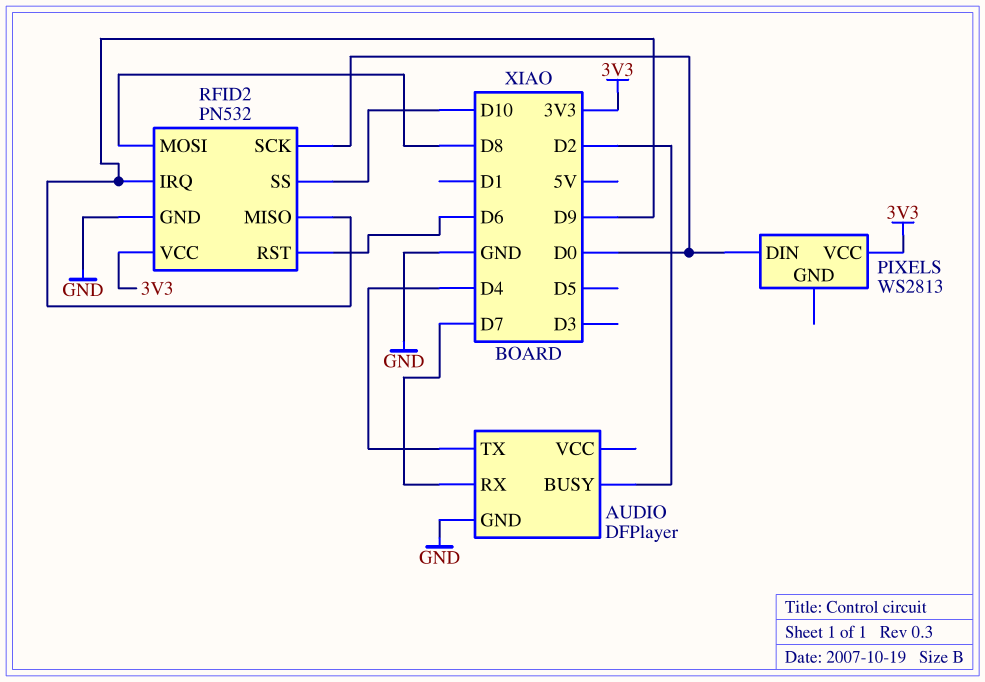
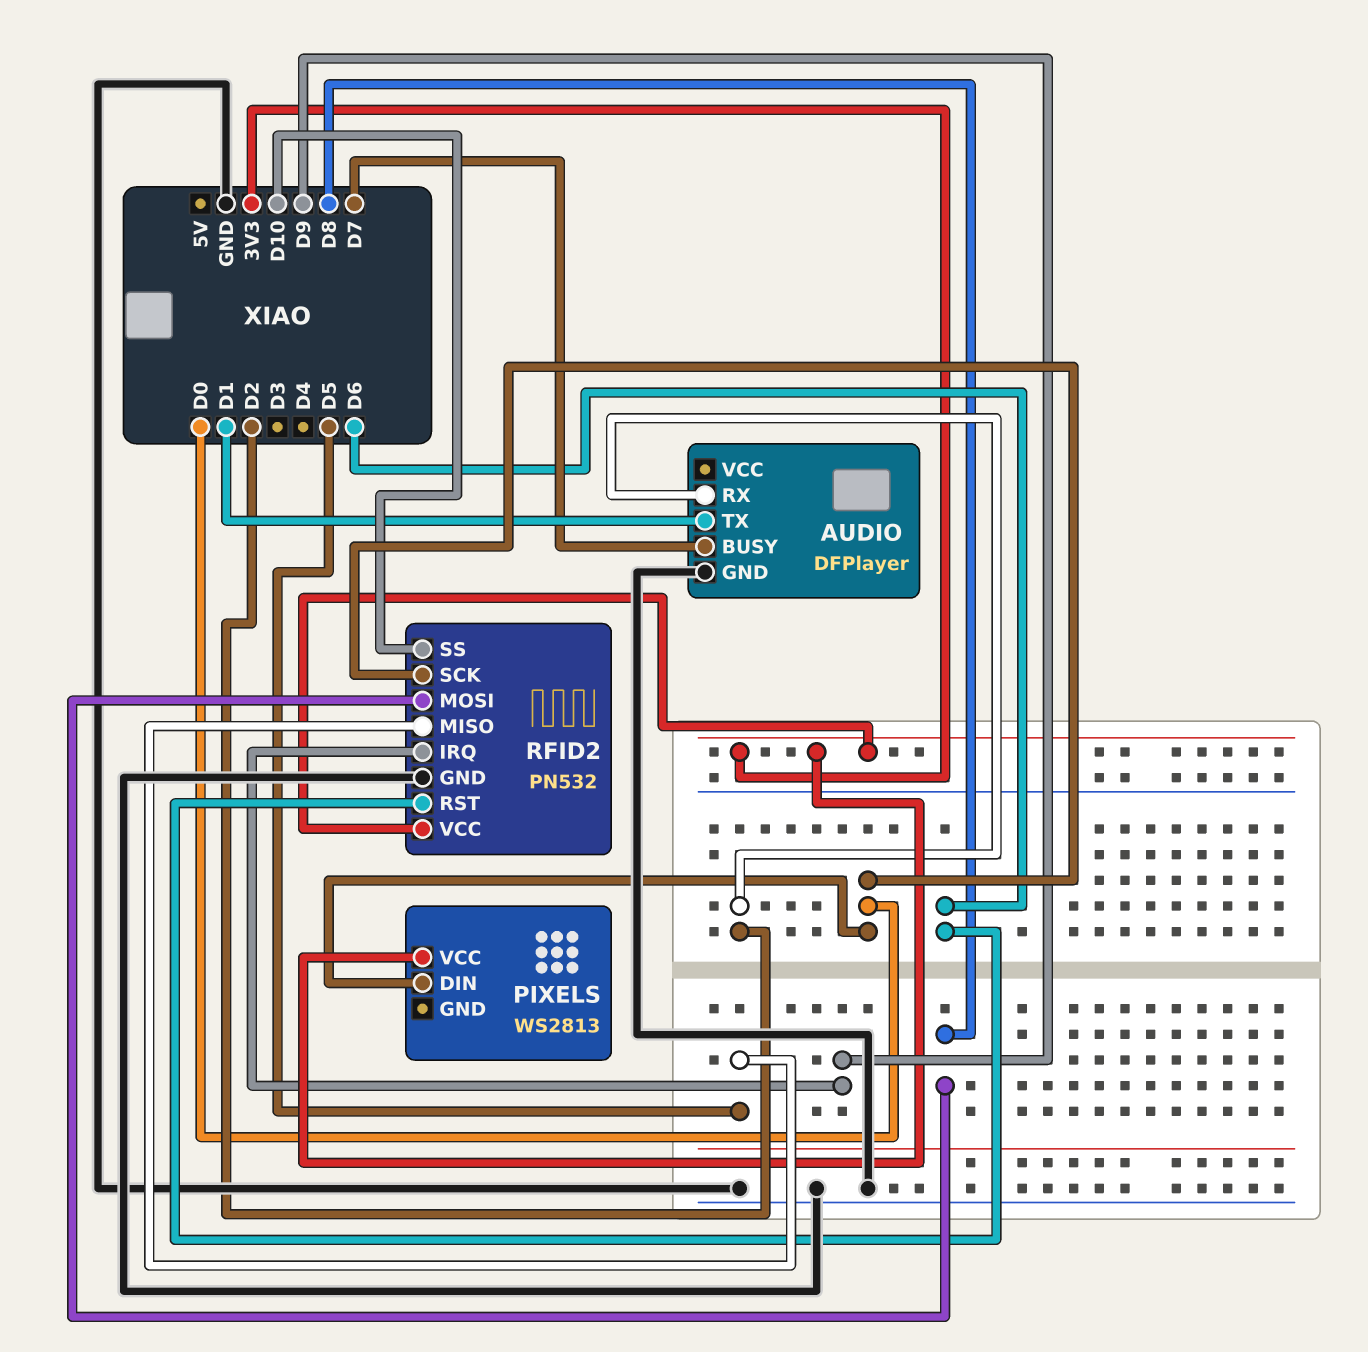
AUDIO pin BUSY: D2 -> D7
AUDIO pin RX: D7 -> D2
AUDIO pin TX: D4 -> D1
RFID2 pin MISO: D9 -> D5

